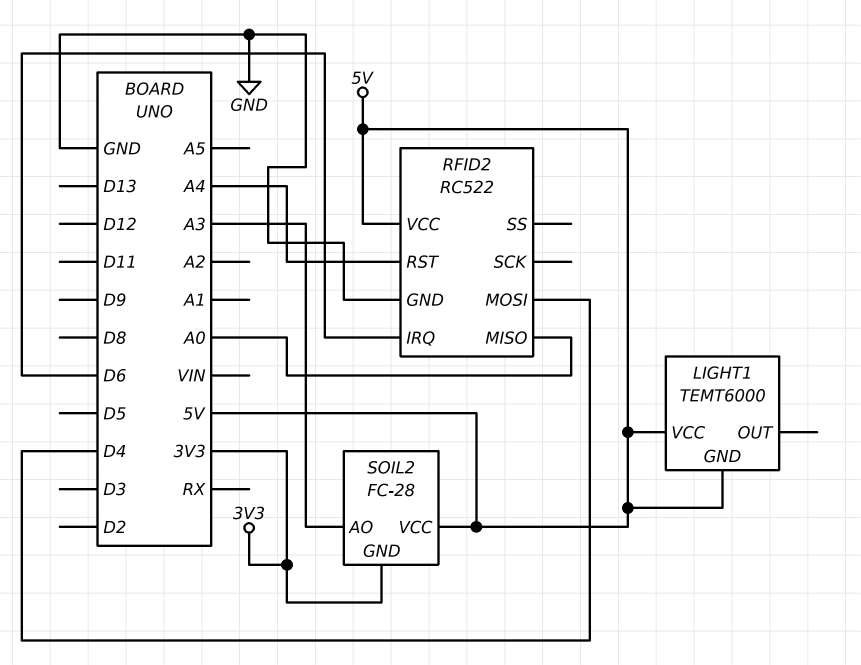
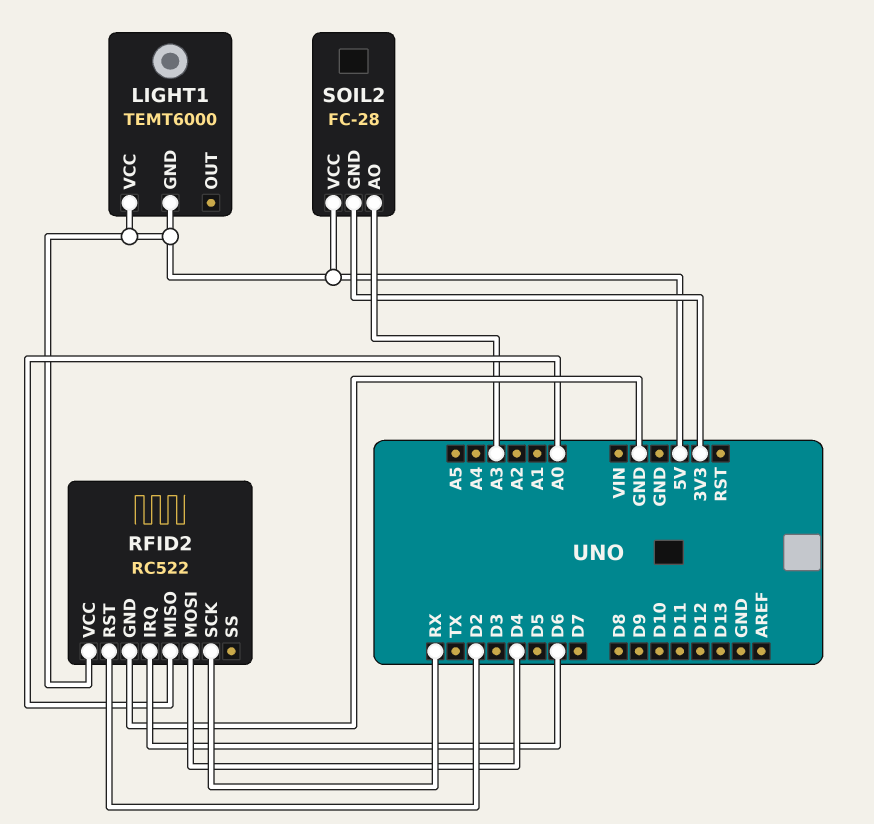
RFID2 pin RST: A4 -> D2
RFID2 pin SCK: none -> RX

